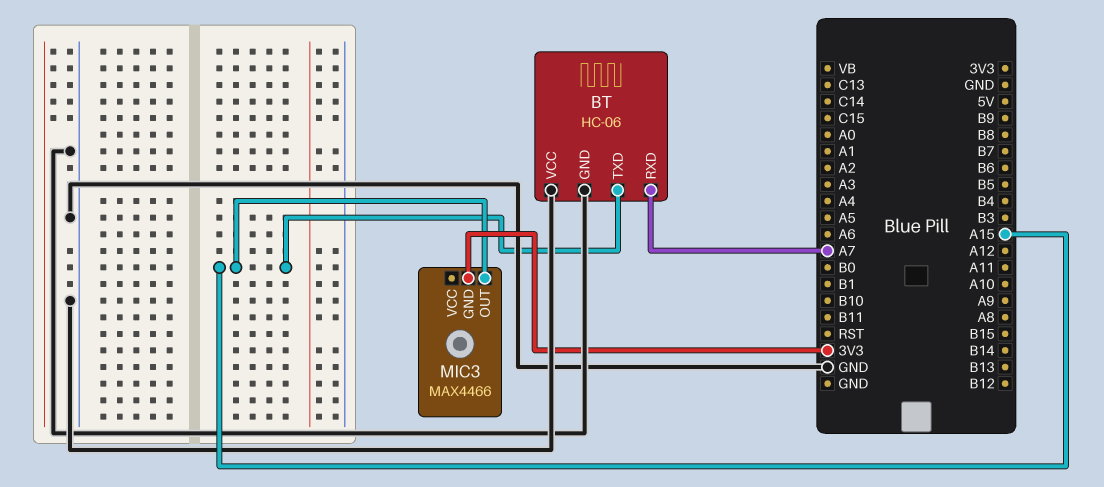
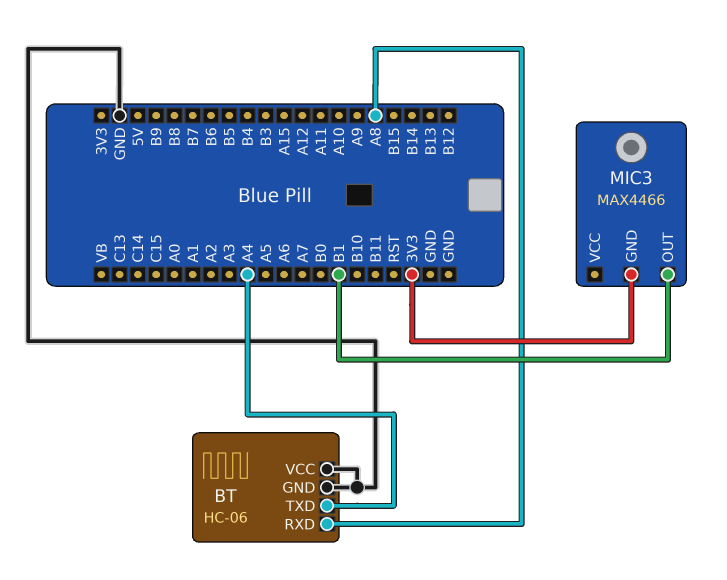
BT pin RXD: A7 -> A8
BT pin TXD: A15 -> A4
MIC3 pin OUT: A15 -> B1

